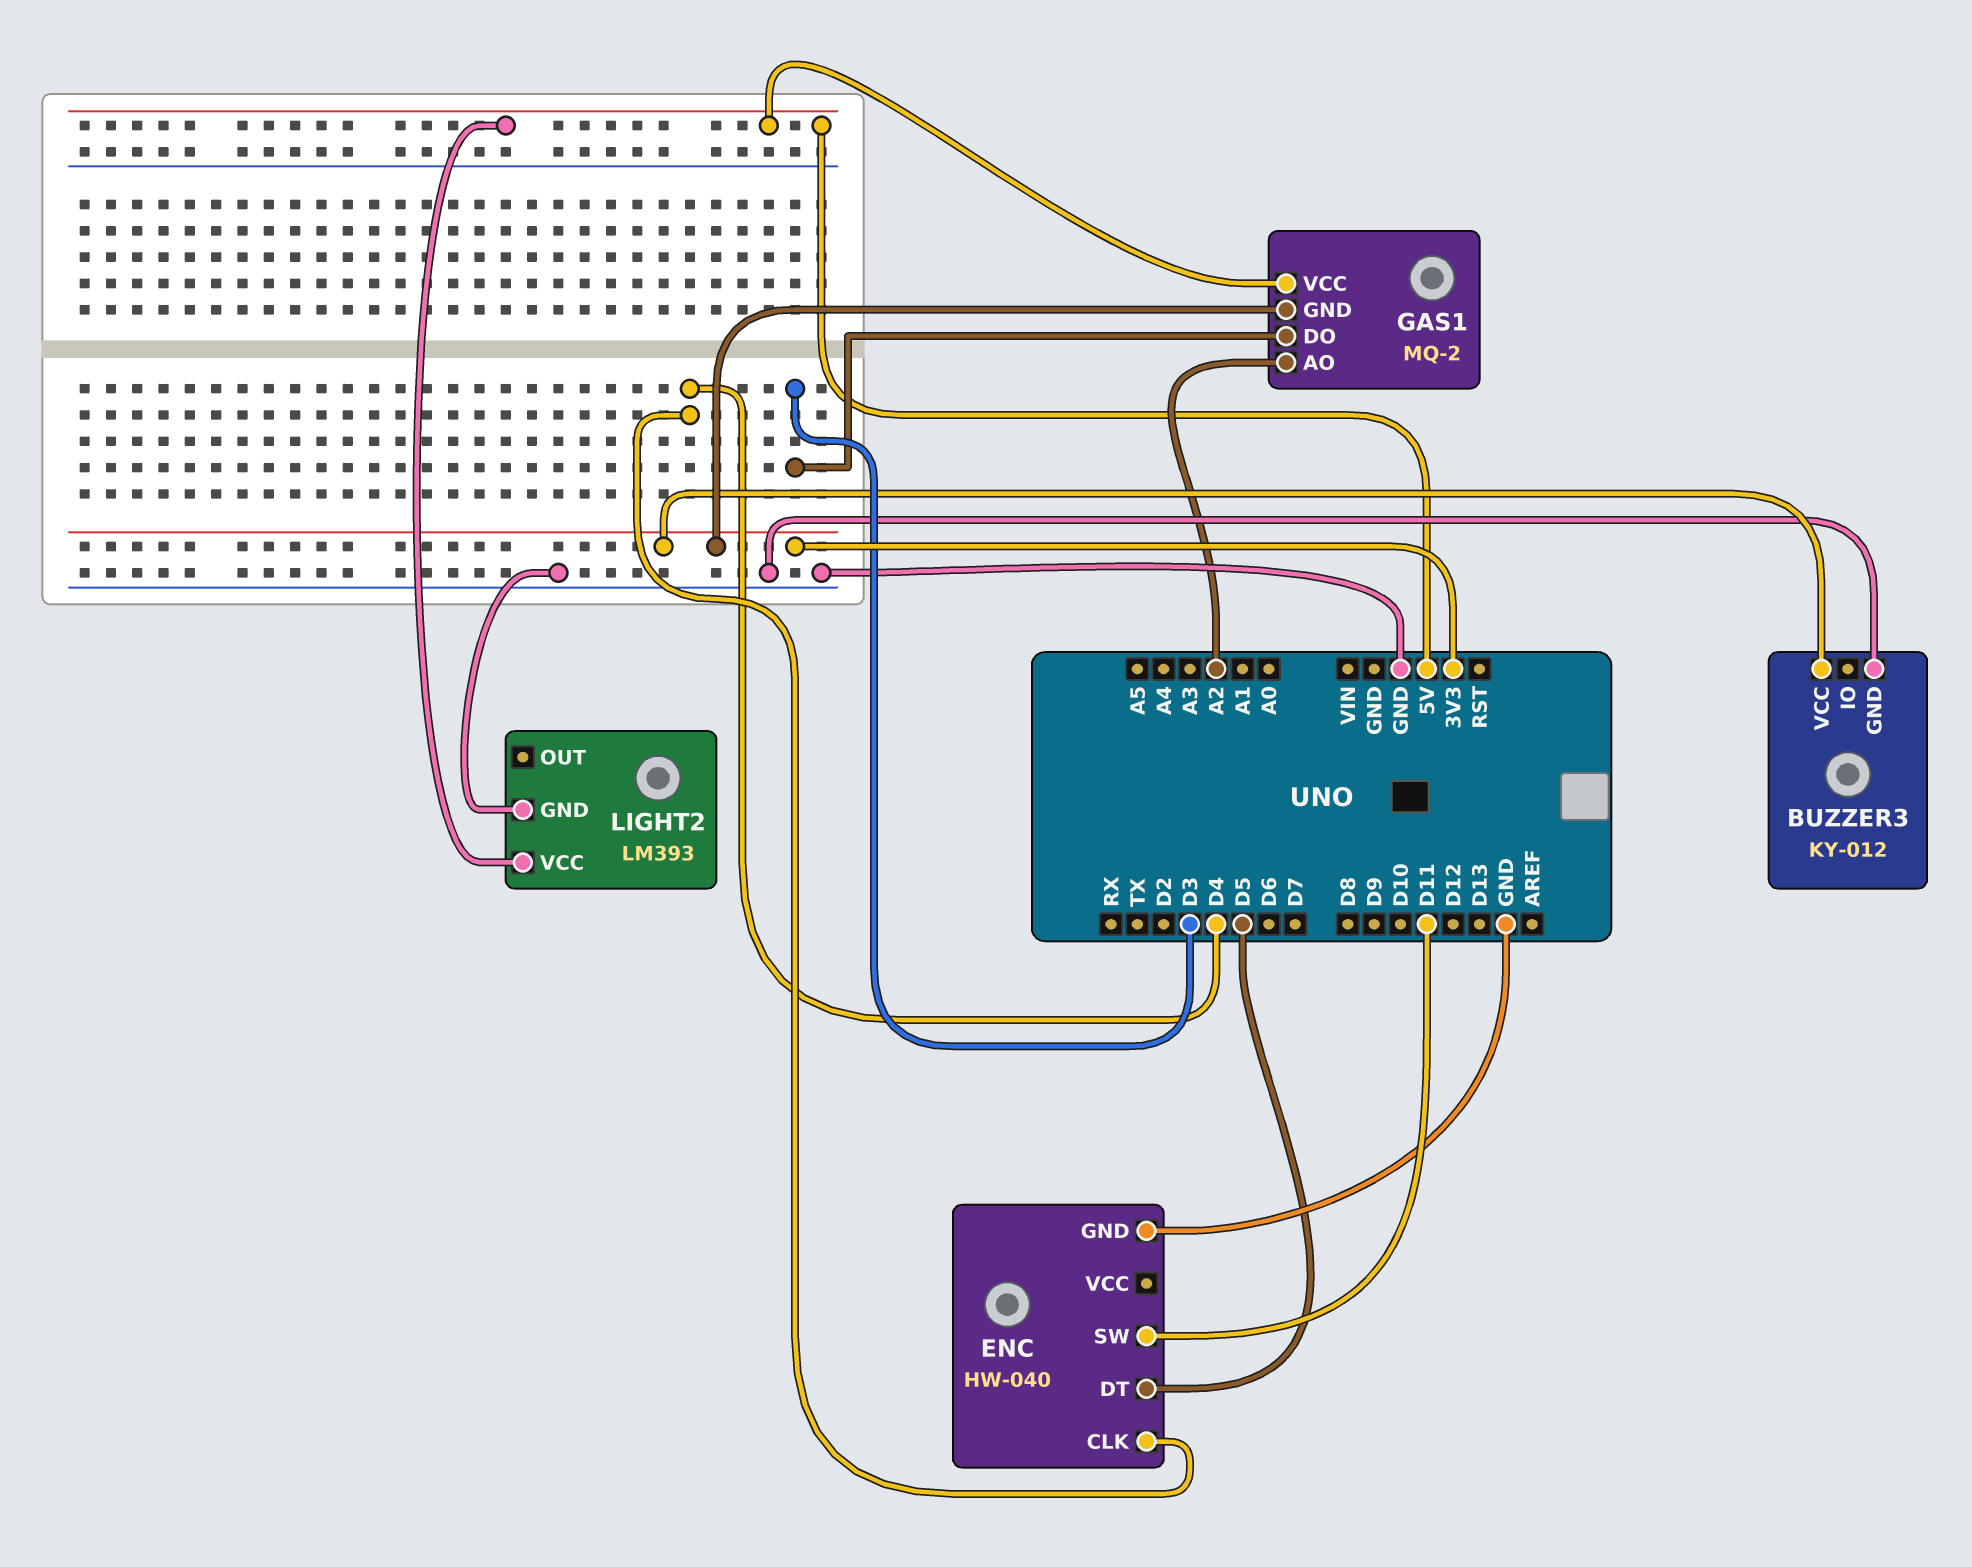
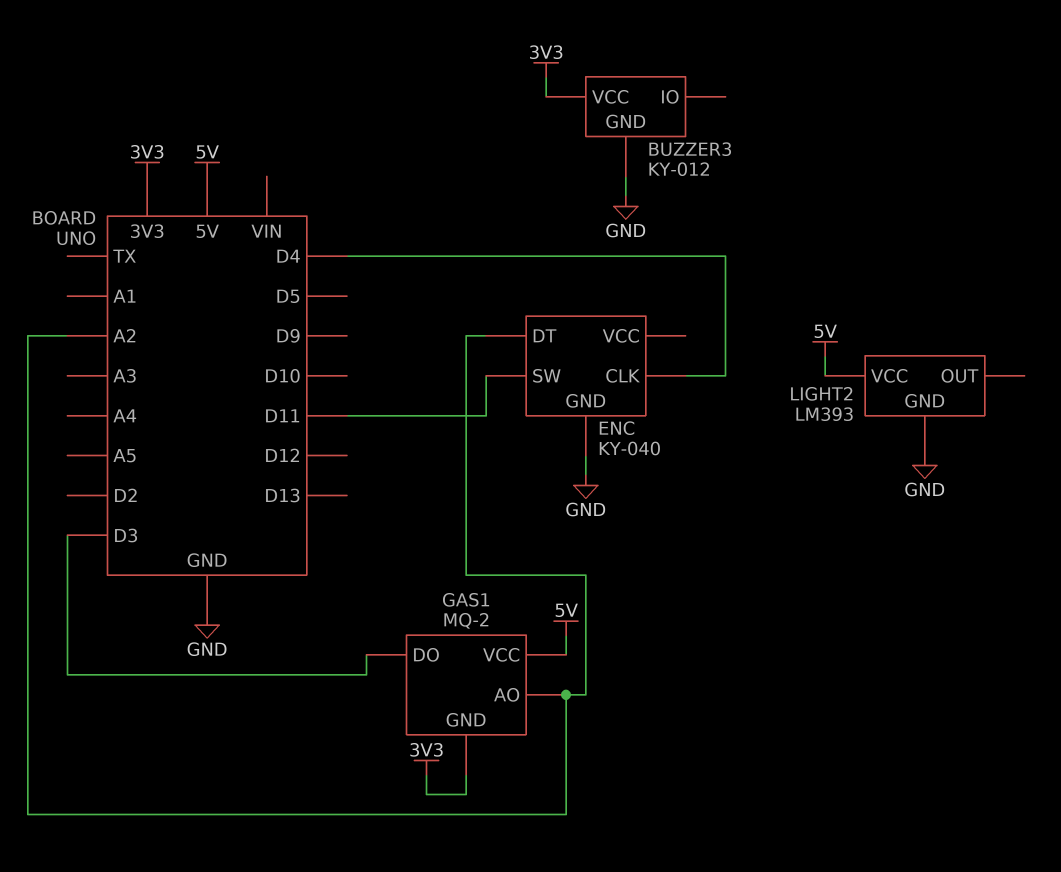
ENC: HW-040 -> KY-040
ENC pin DT: D5 -> A2

